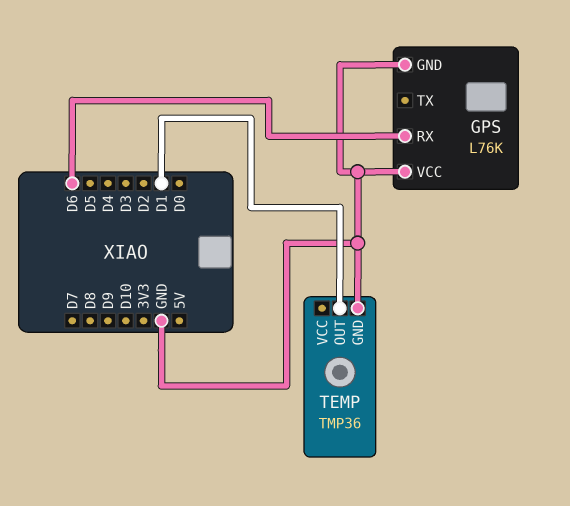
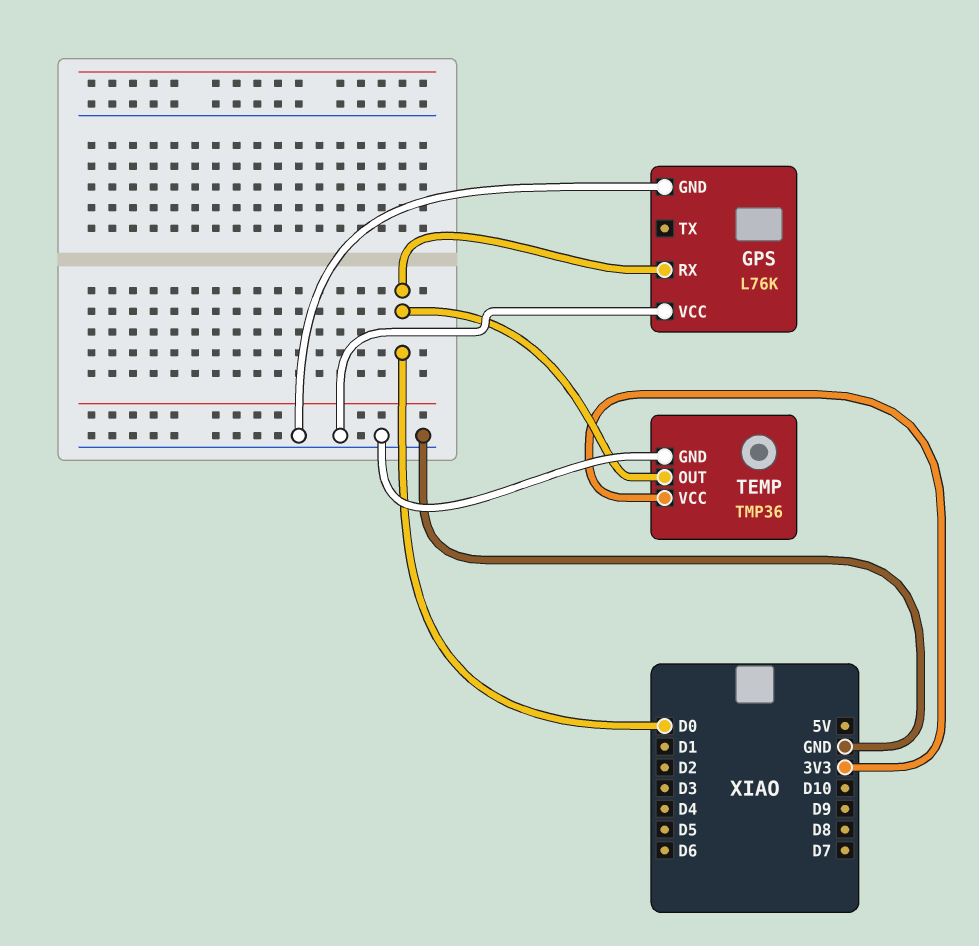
GPS pin RX: D6 -> D0
TEMP pin OUT: D1 -> D0
TEMP pin VCC: none -> 3V3

